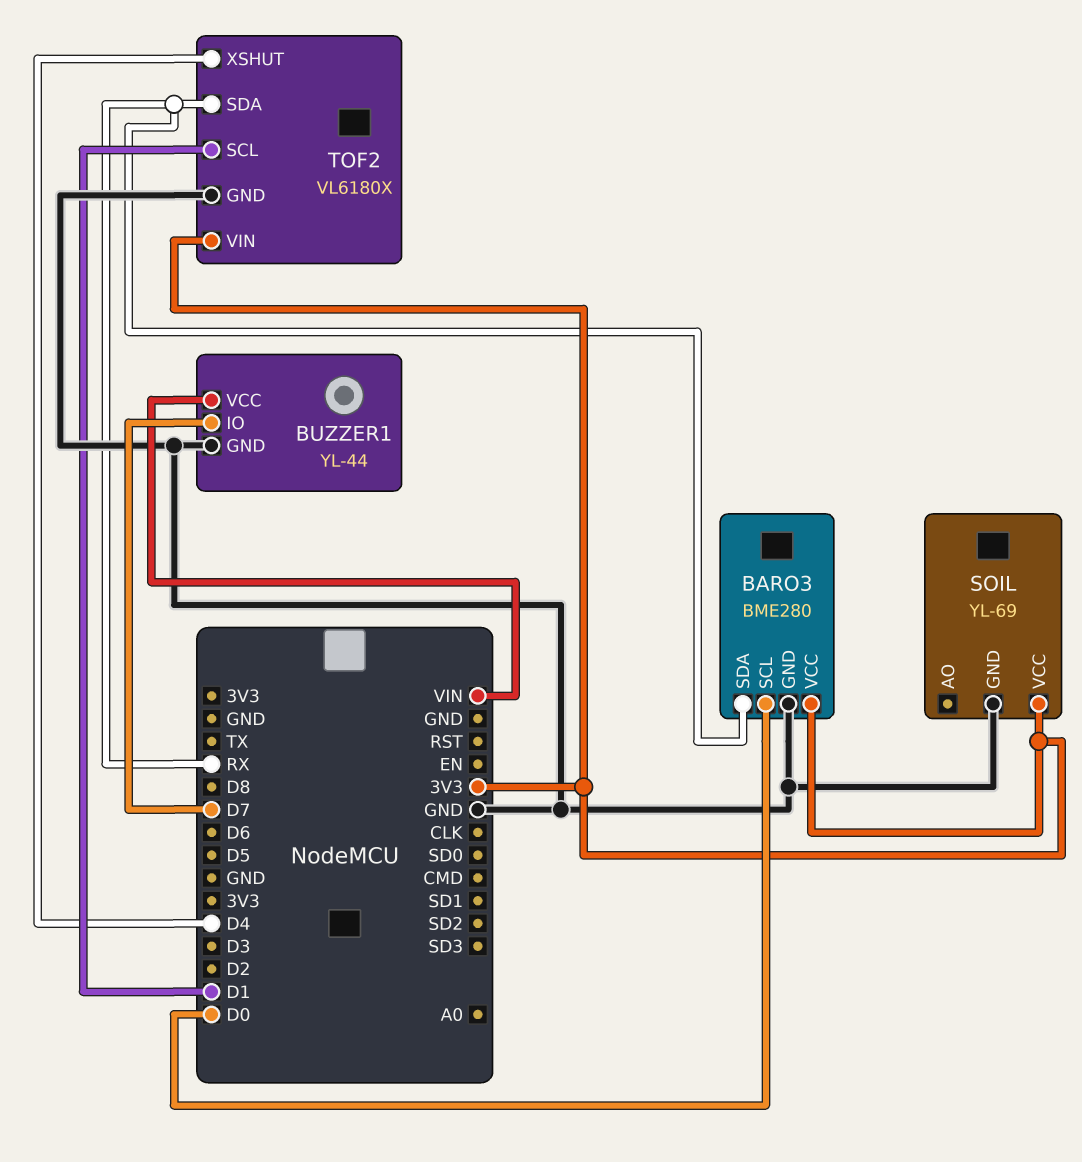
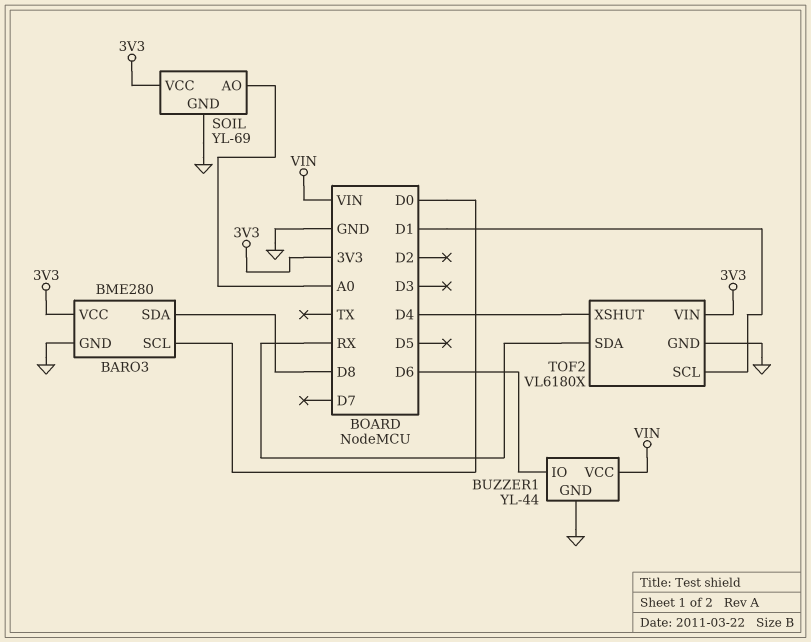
BARO3 pin SDA: RX -> D8
BUZZER1 pin IO: D7 -> D6
SOIL pin AO: none -> A0

